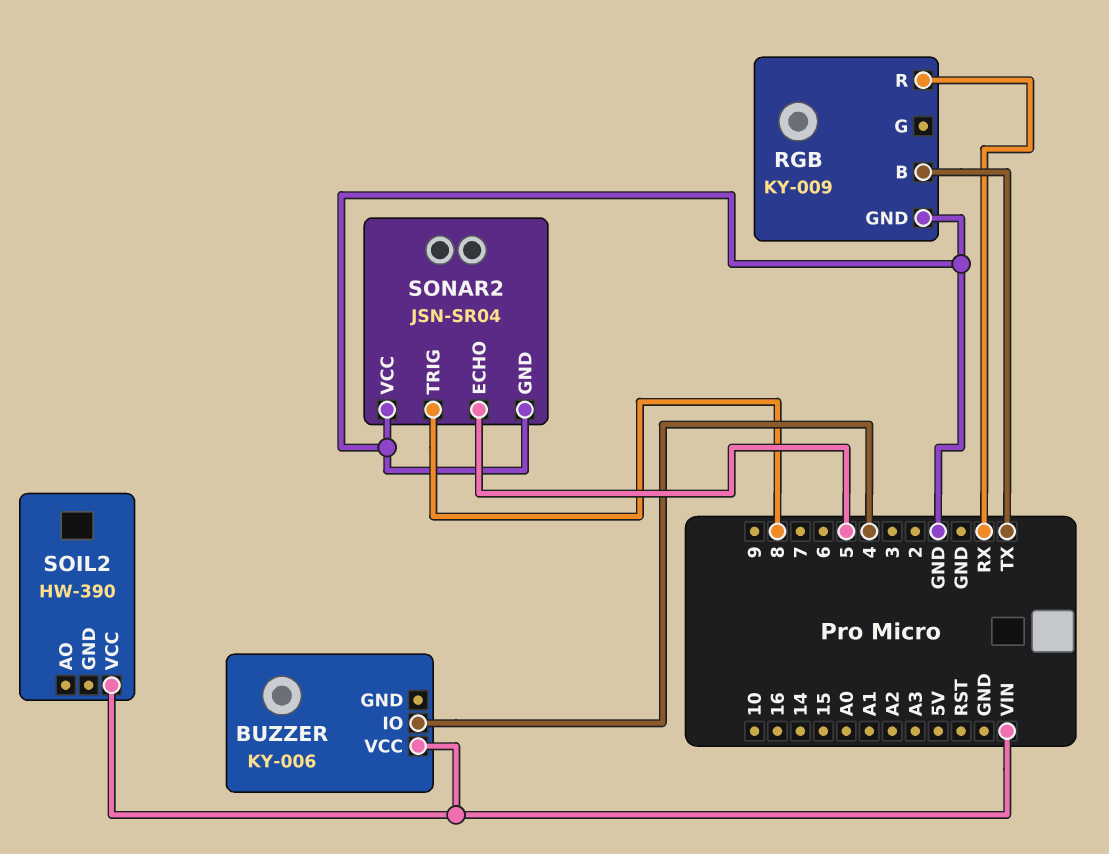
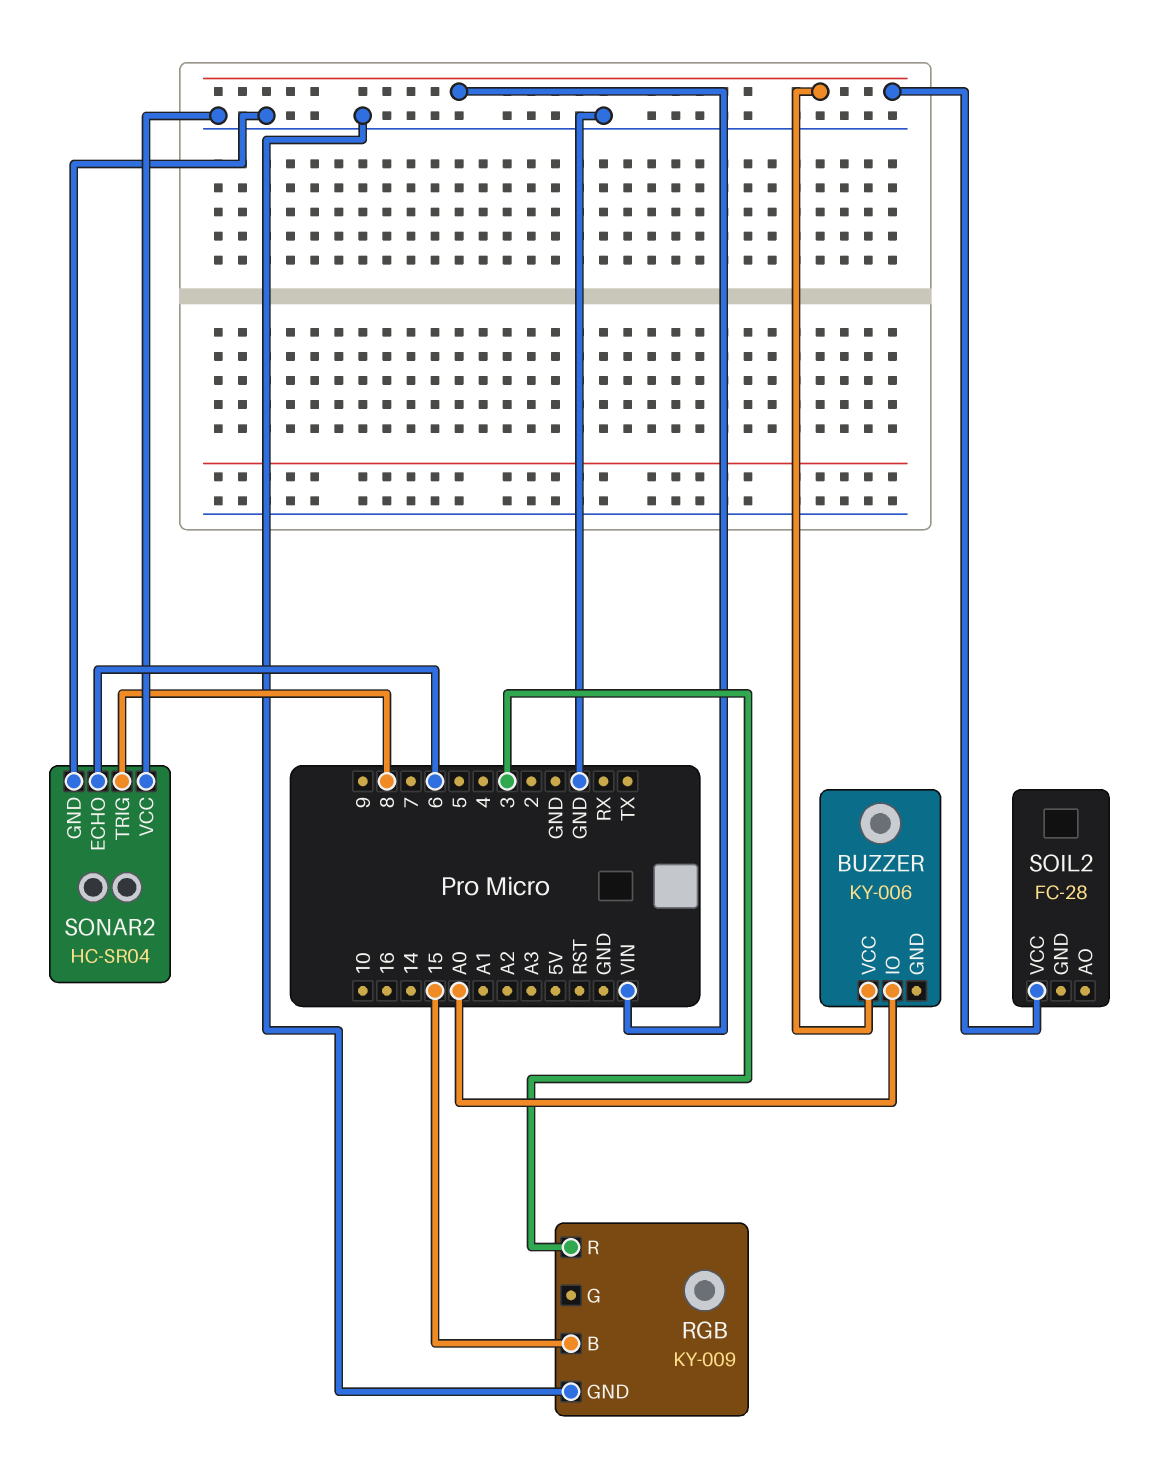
BUZZER pin IO: 4 -> A0
RGB pin B: TX -> 15
RGB pin R: RX -> 3
SOIL2: HW-390 -> FC-28
SONAR2: JSN-SR04 -> HC-SR04
SONAR2 pin ECHO: 5 -> 6

